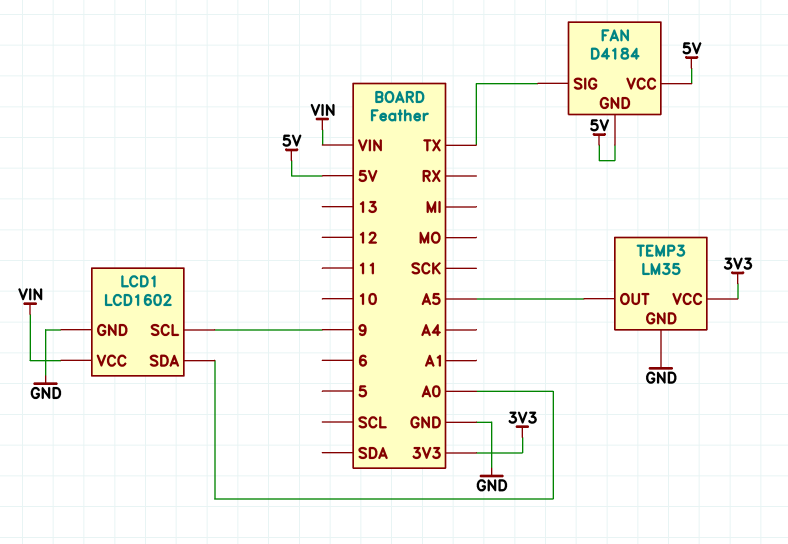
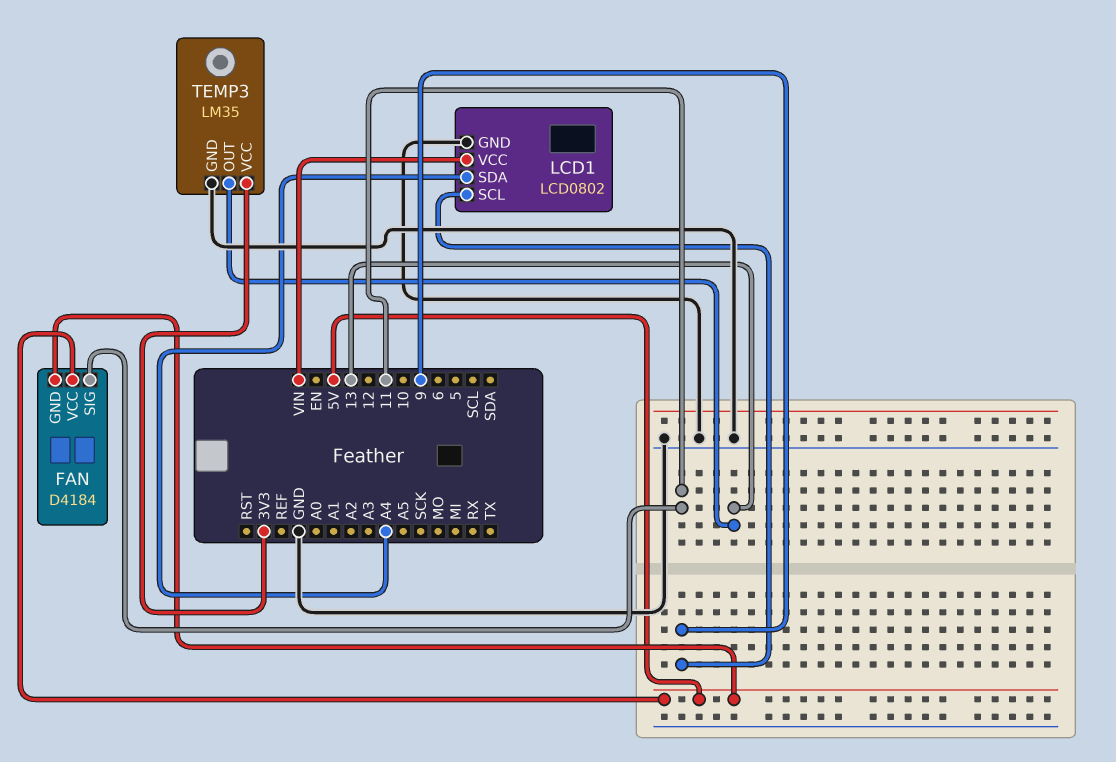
FAN pin SIG: TX -> 11
LCD1: LCD1602 -> LCD0802
LCD1 pin SDA: A0 -> A4
TEMP3 pin OUT: A5 -> 13

